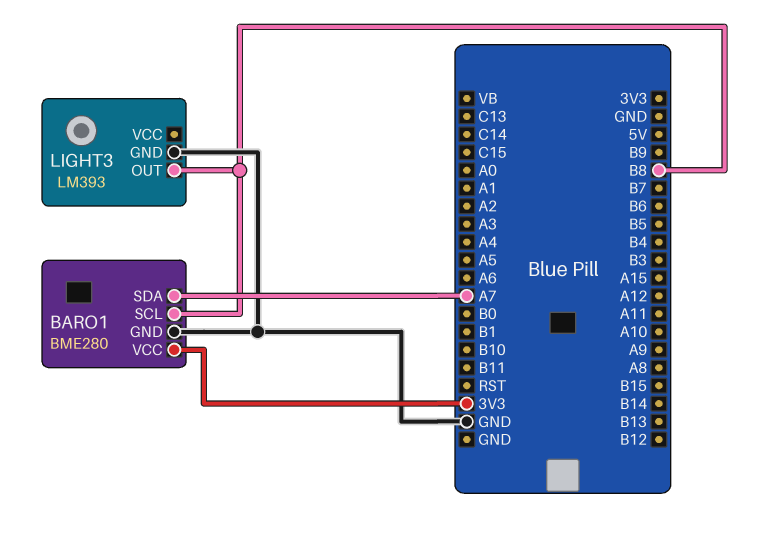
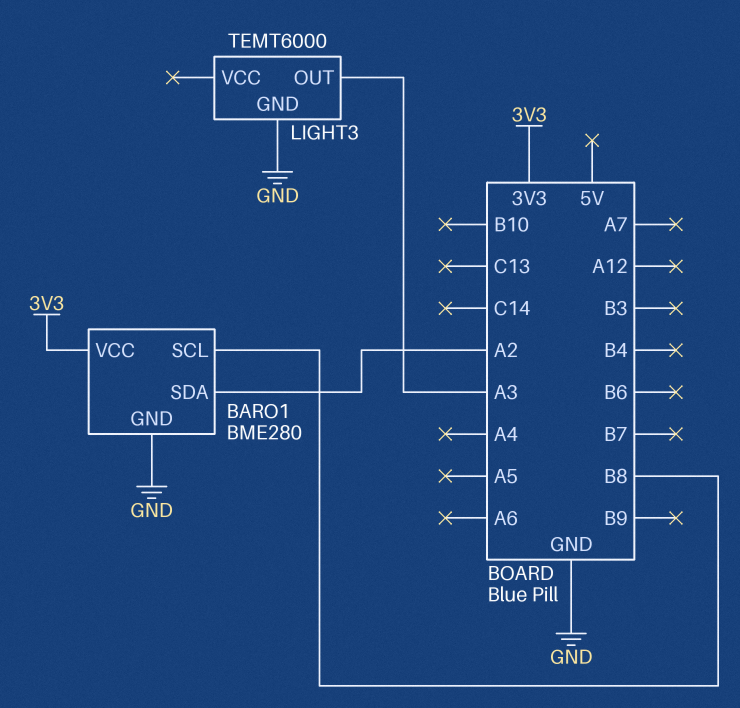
BARO1 pin SDA: A7 -> A2
LIGHT3: LM393 -> TEMT6000
LIGHT3 pin OUT: B8 -> A3

